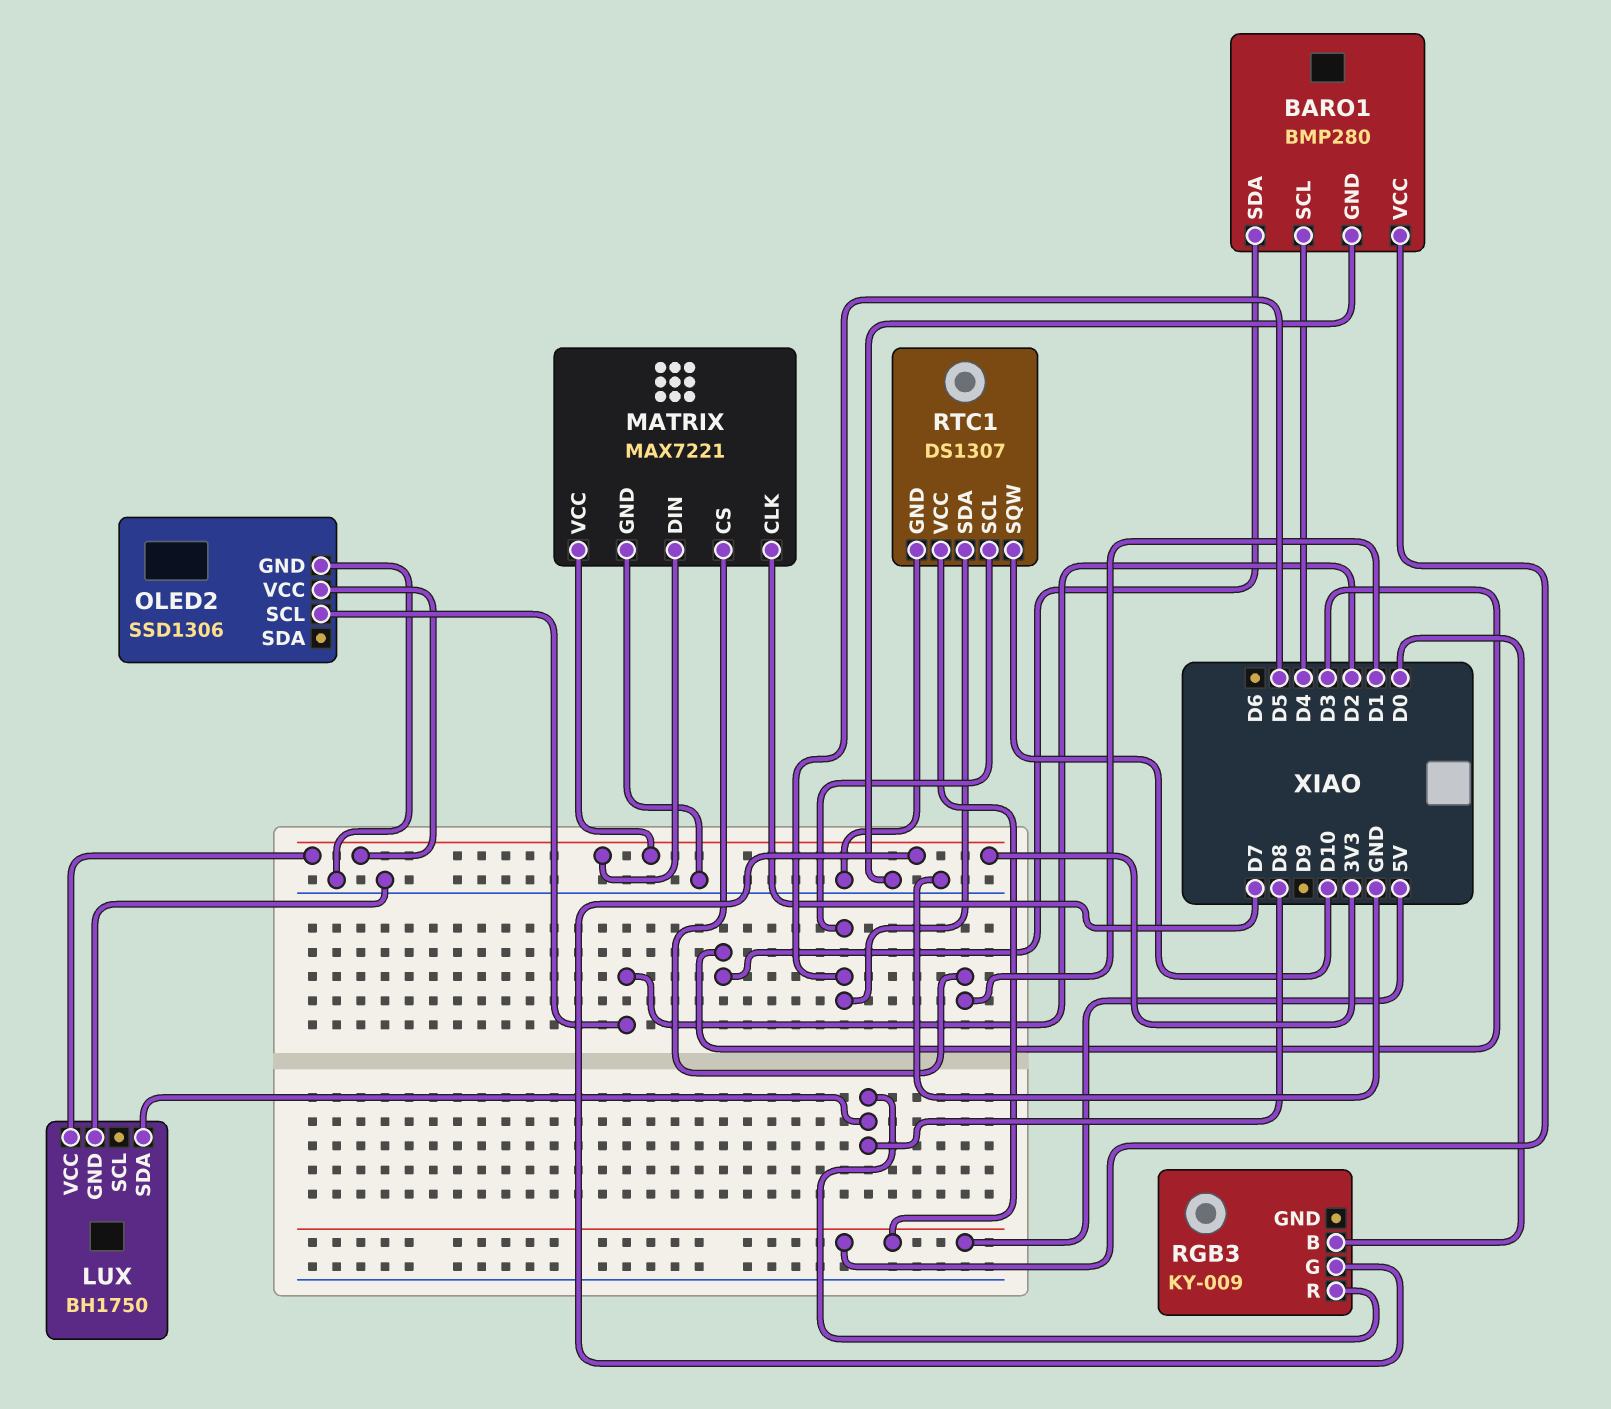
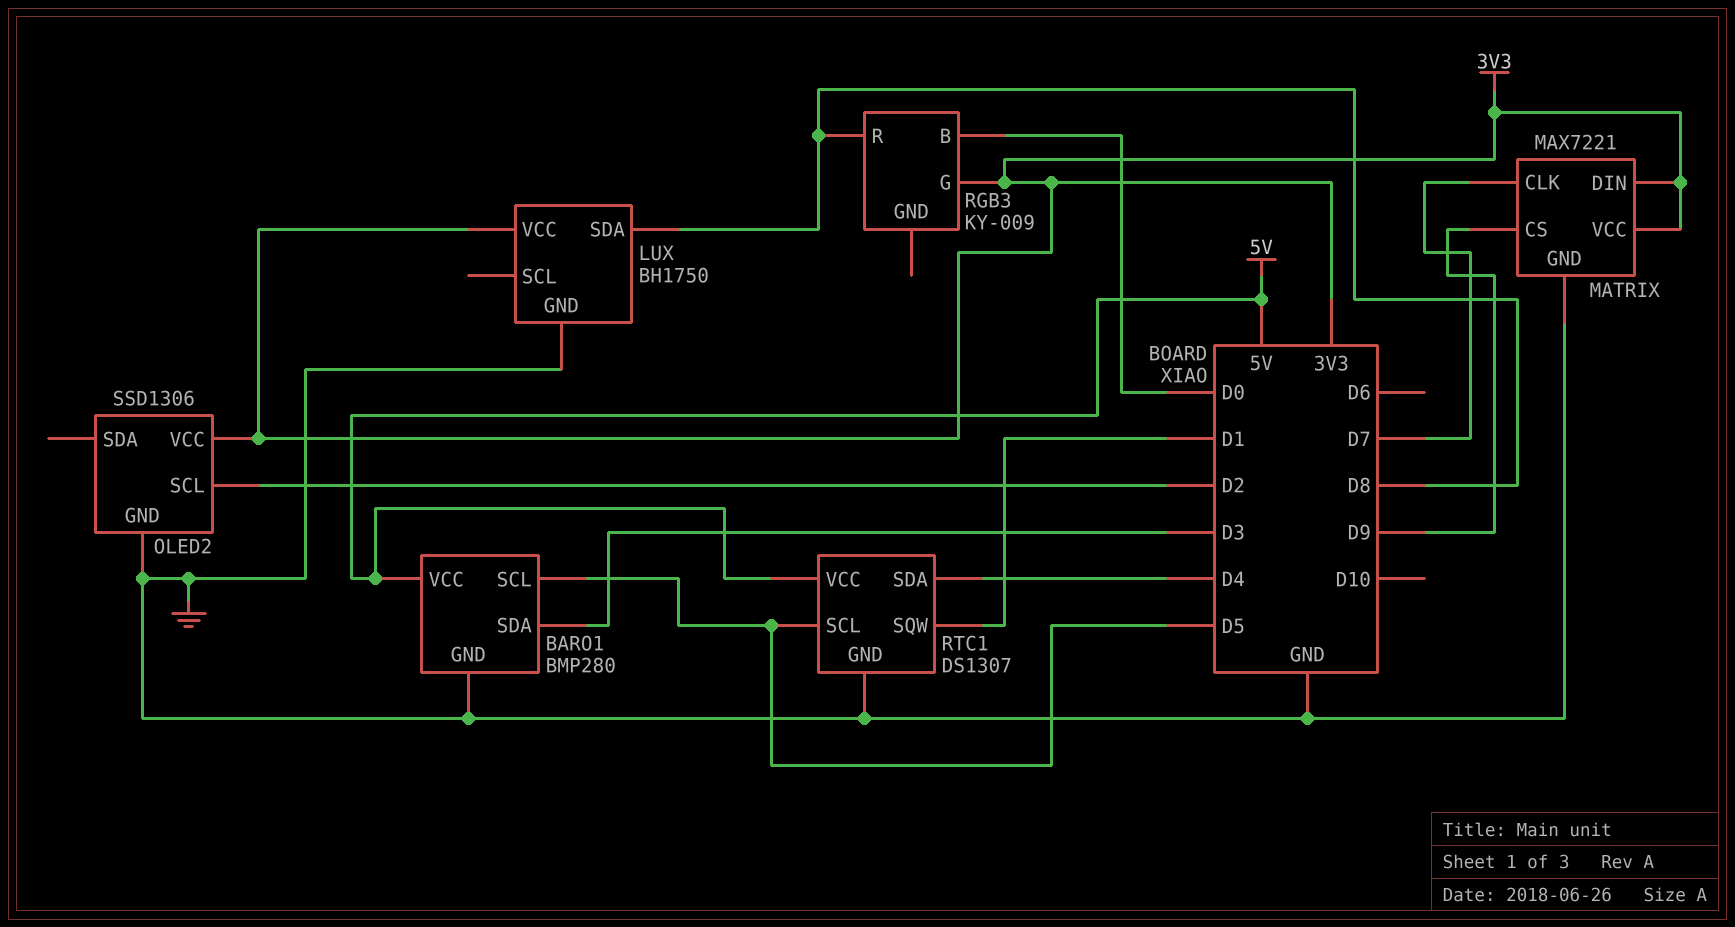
BARO1 pin SCL: D4 -> D5
MATRIX pin CS: D1 -> D9
RTC1 pin SDA: D5 -> D4
RTC1 pin SQW: D10 -> D1

